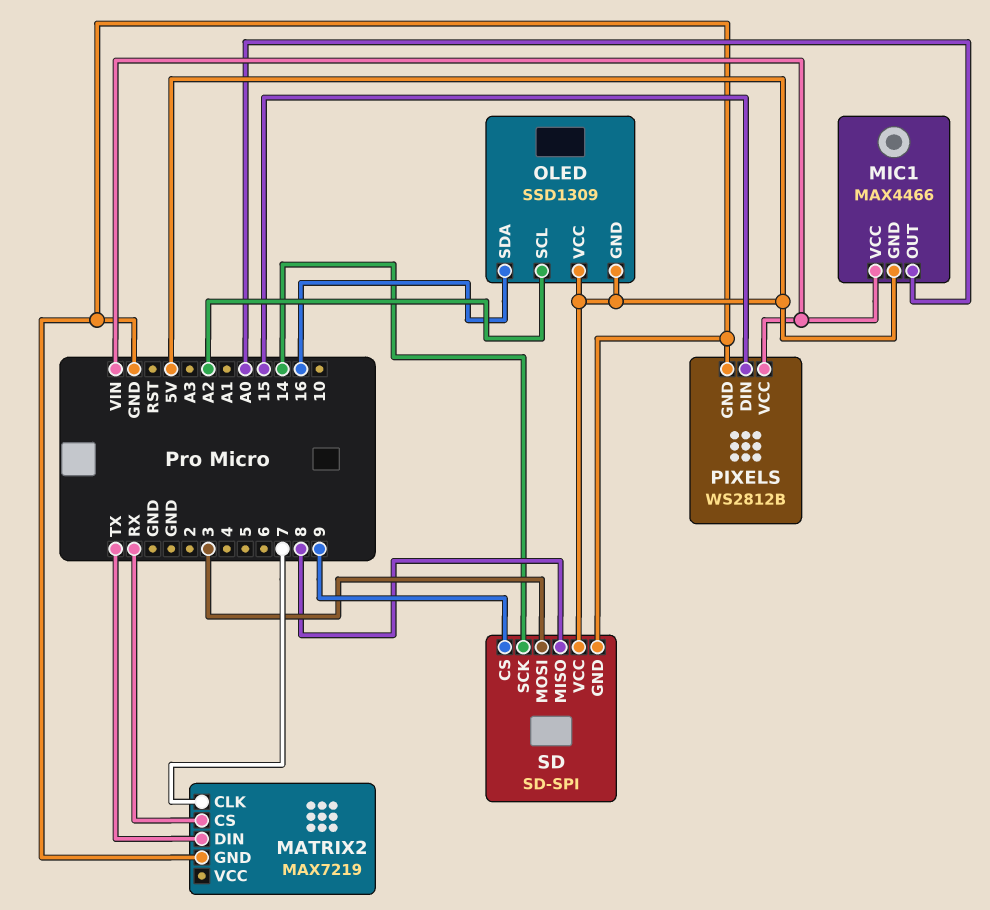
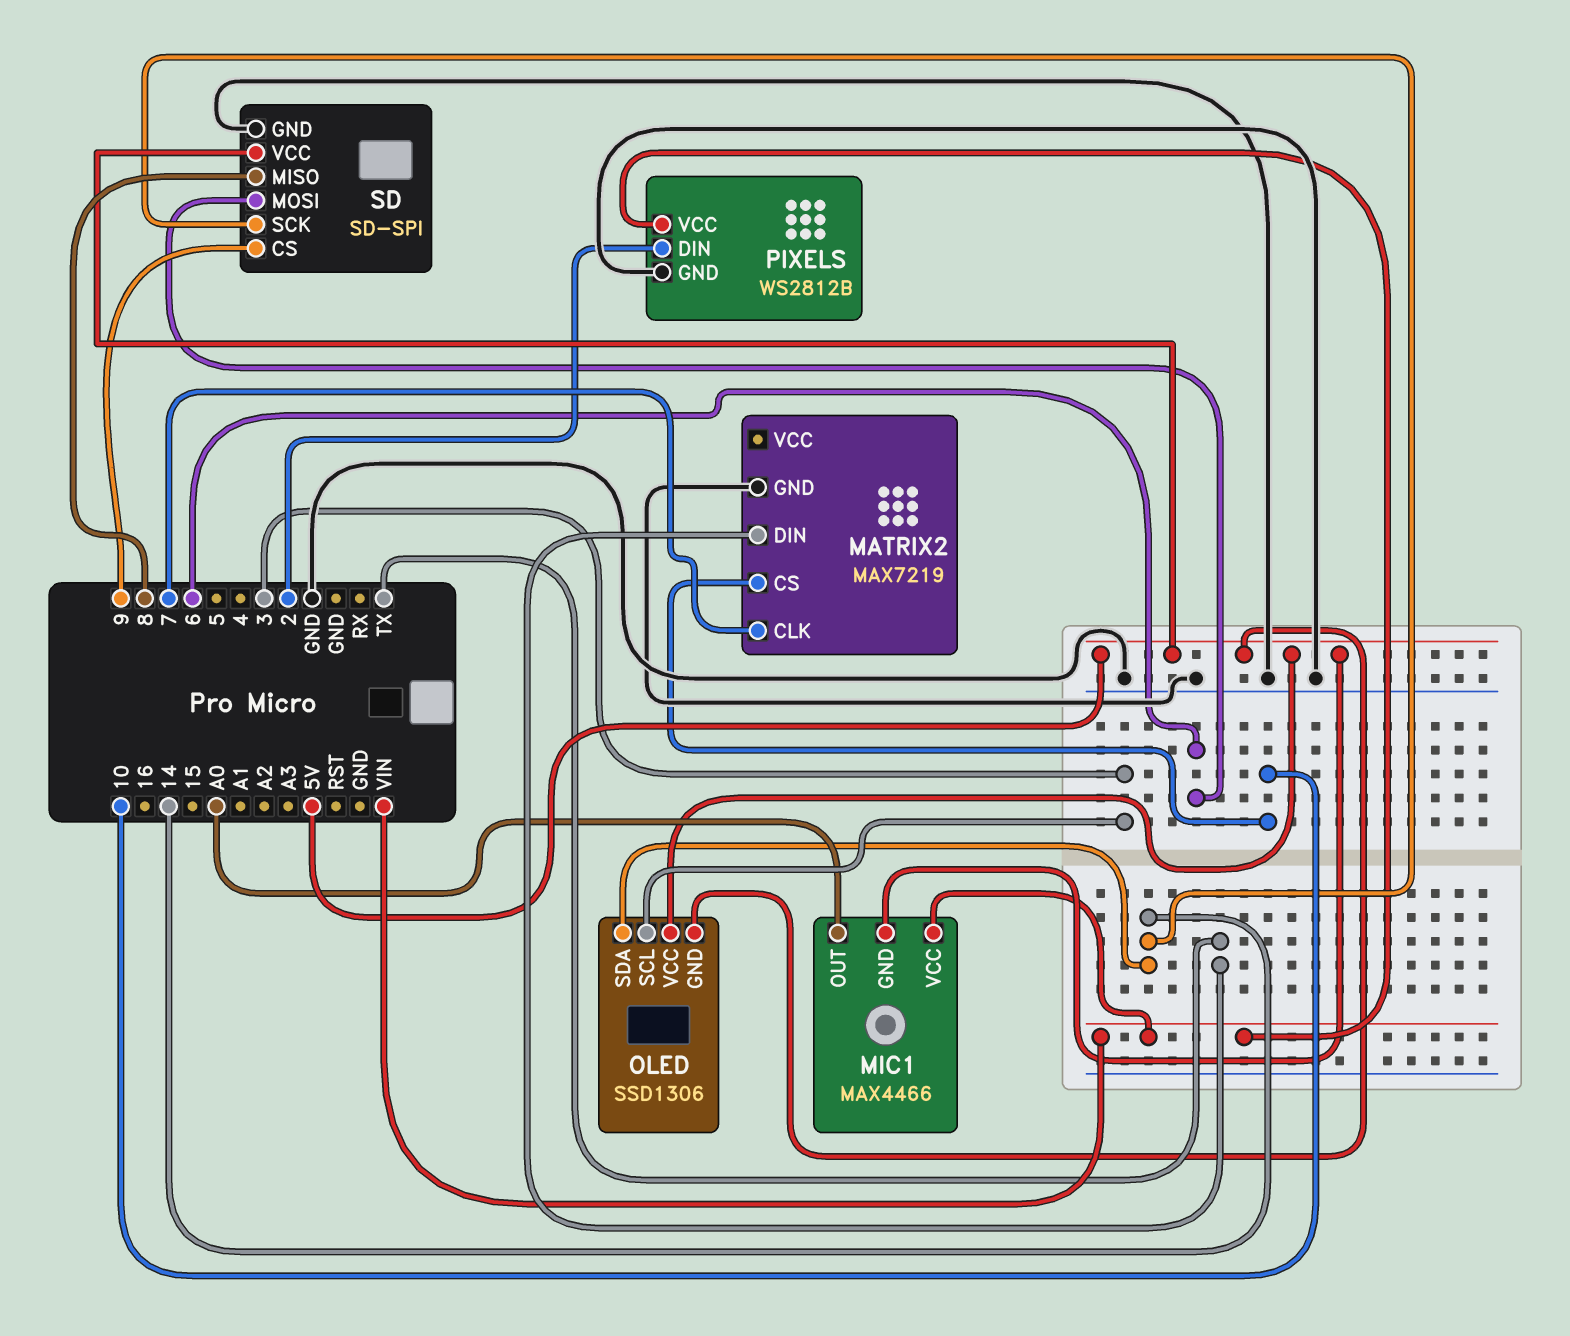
MATRIX2 pin CS: RX -> 10
OLED: SSD1309 -> SSD1306
OLED pin SCL: A2 -> 3
OLED pin SDA: 16 -> 14
PIXELS pin DIN: 15 -> 2
SD pin MOSI: 3 -> 6

